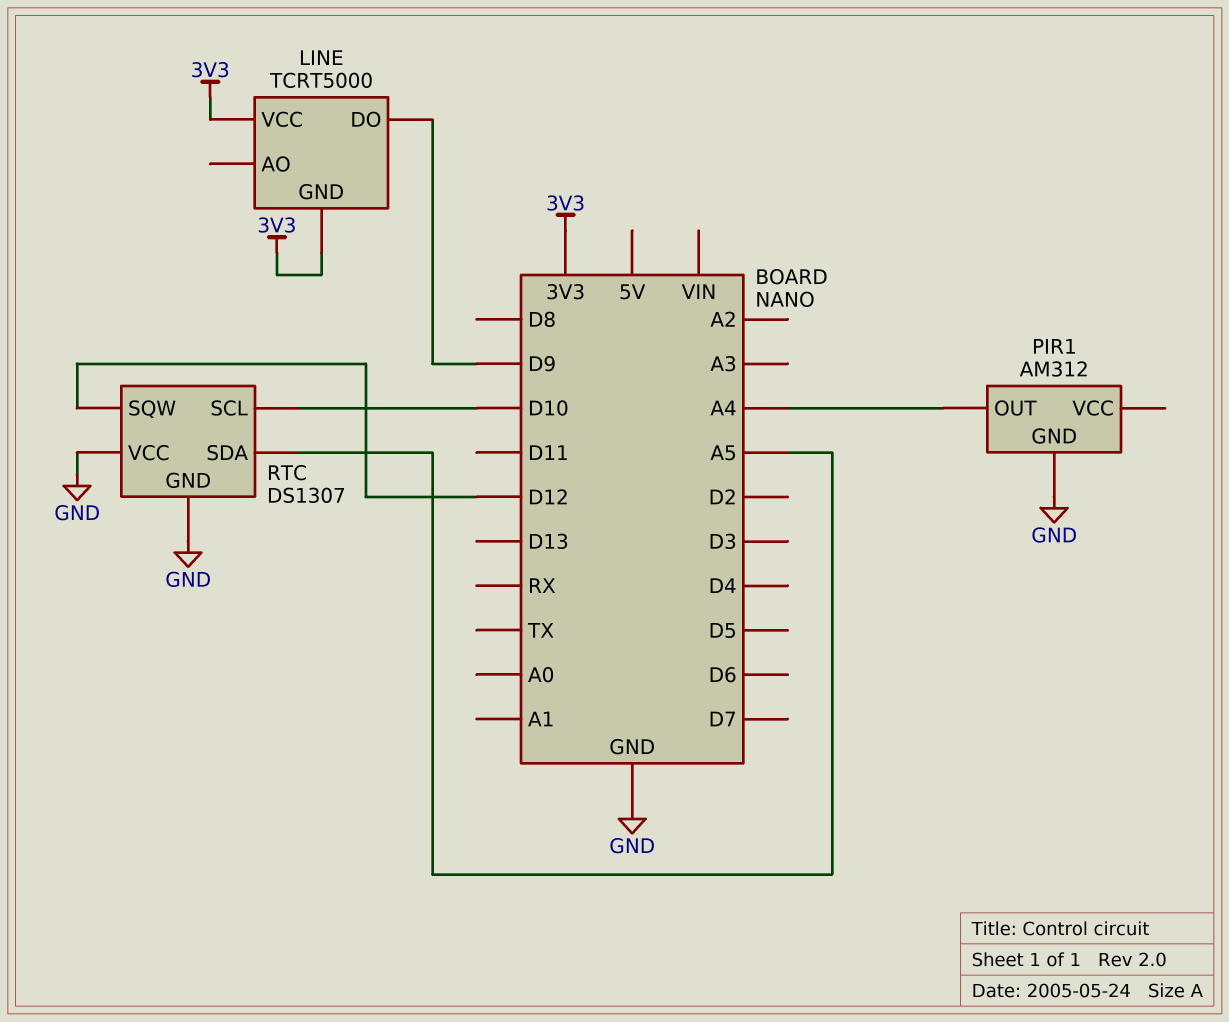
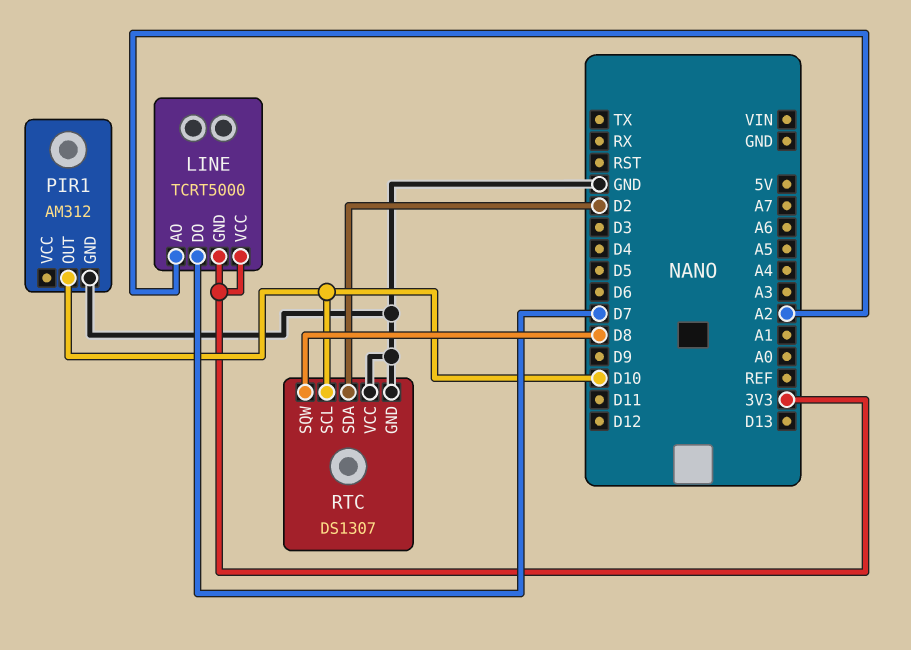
LINE pin AO: none -> A2
LINE pin DO: D9 -> D7
PIR1 pin OUT: A4 -> D10
RTC pin SDA: A5 -> D2
RTC pin SQW: D12 -> D8

